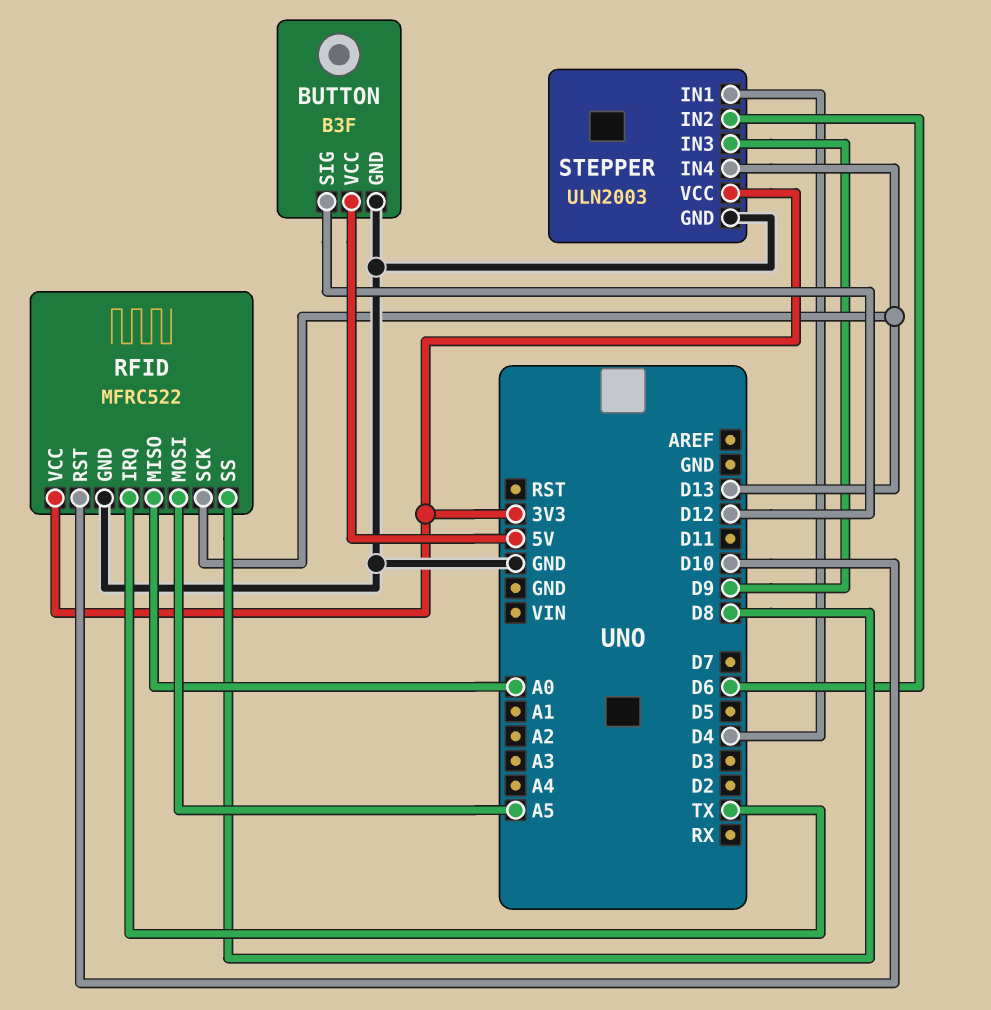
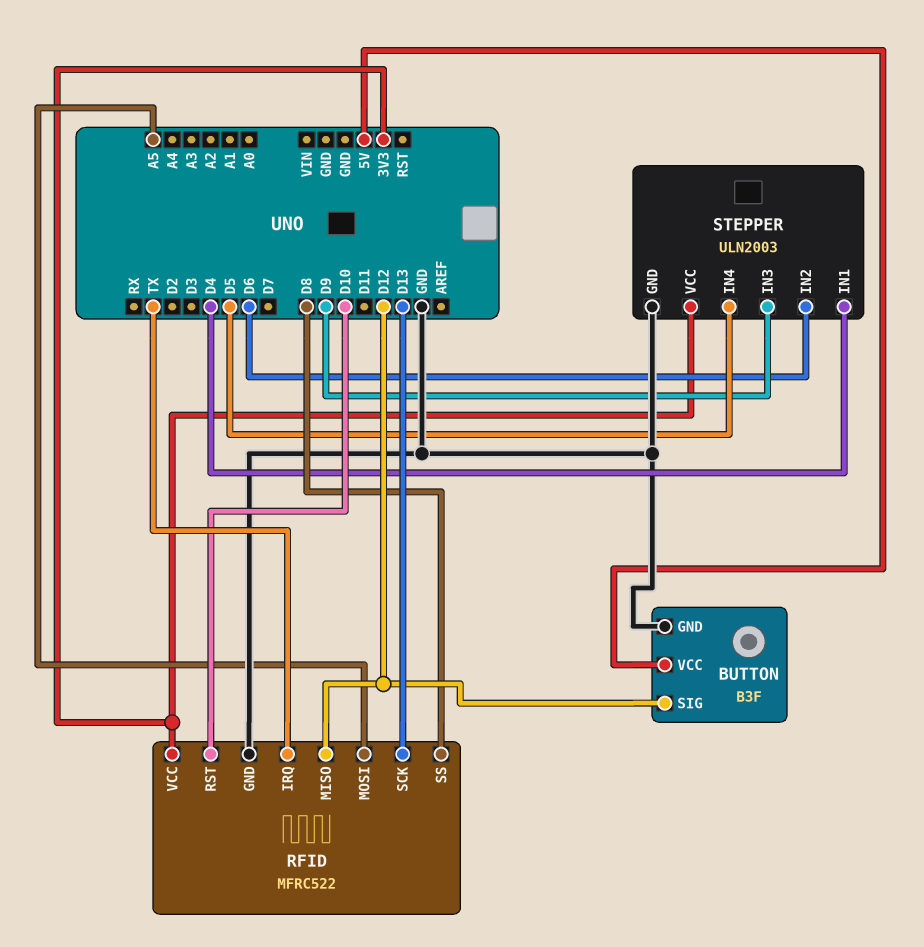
RFID pin MISO: A0 -> D12
STEPPER pin IN4: D13 -> D5

